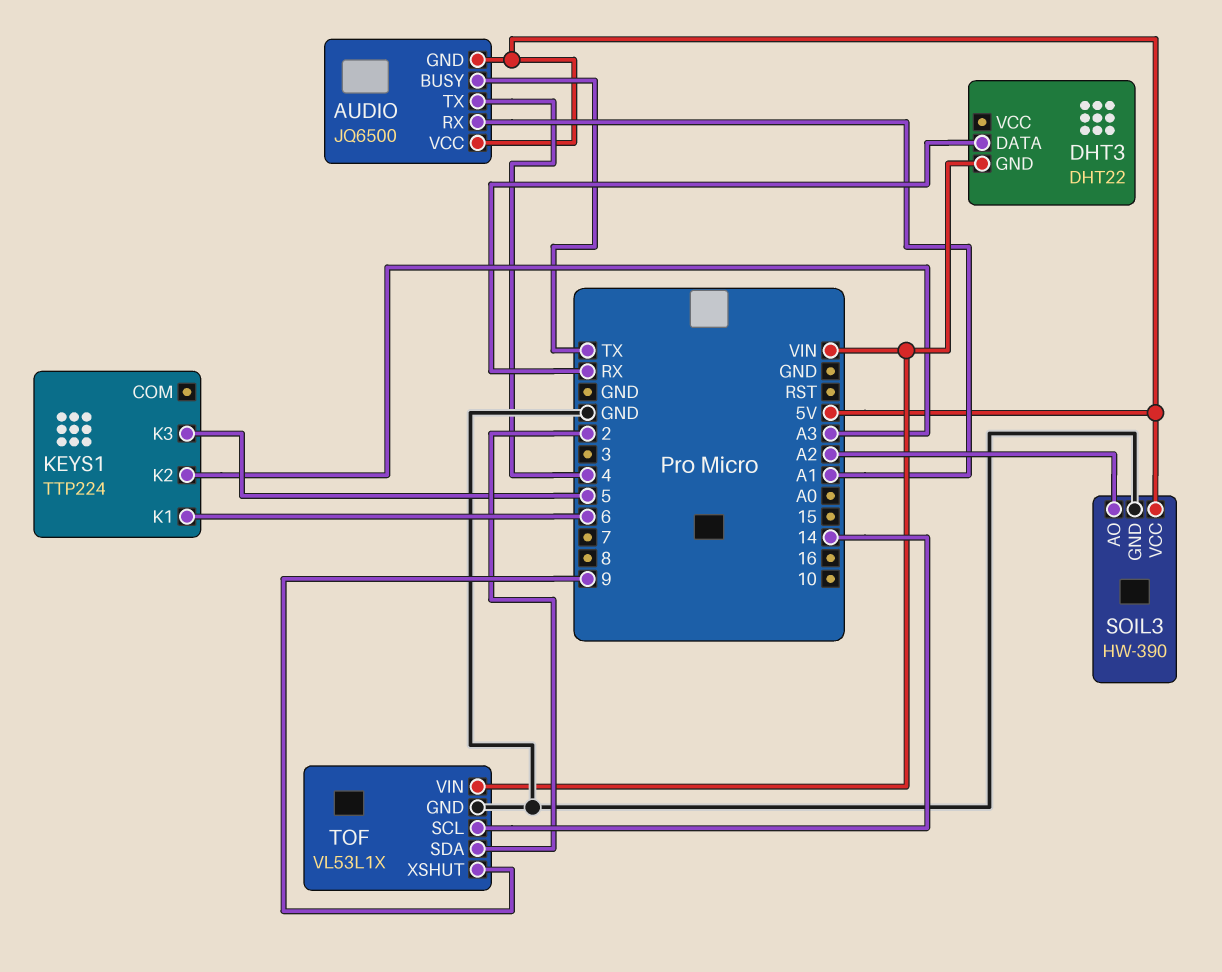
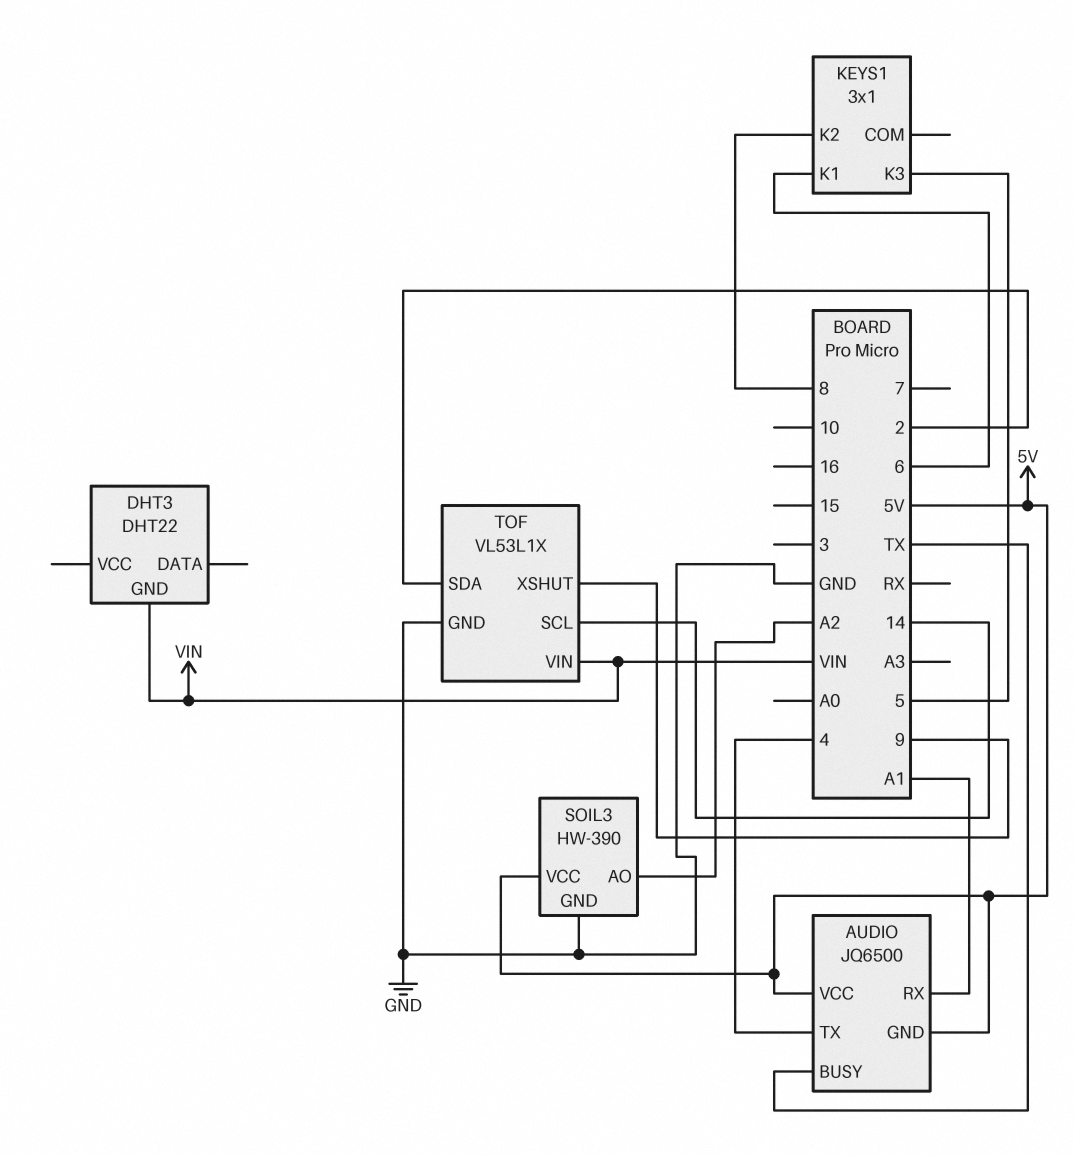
DHT3 pin DATA: RX -> none
KEYS1: TTP224 -> 3x1
KEYS1 pin K2: A3 -> 8

